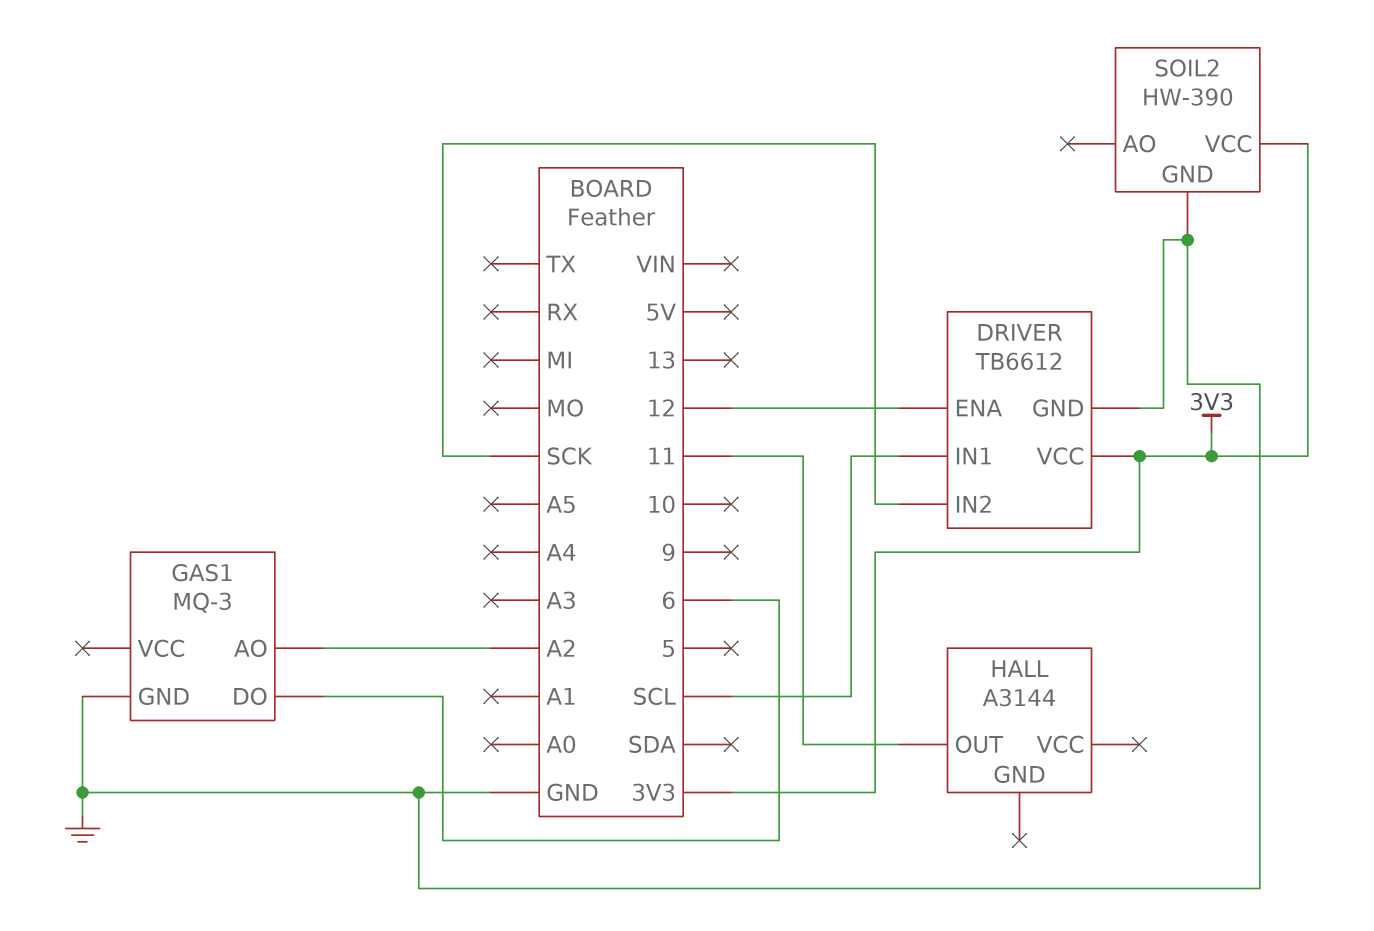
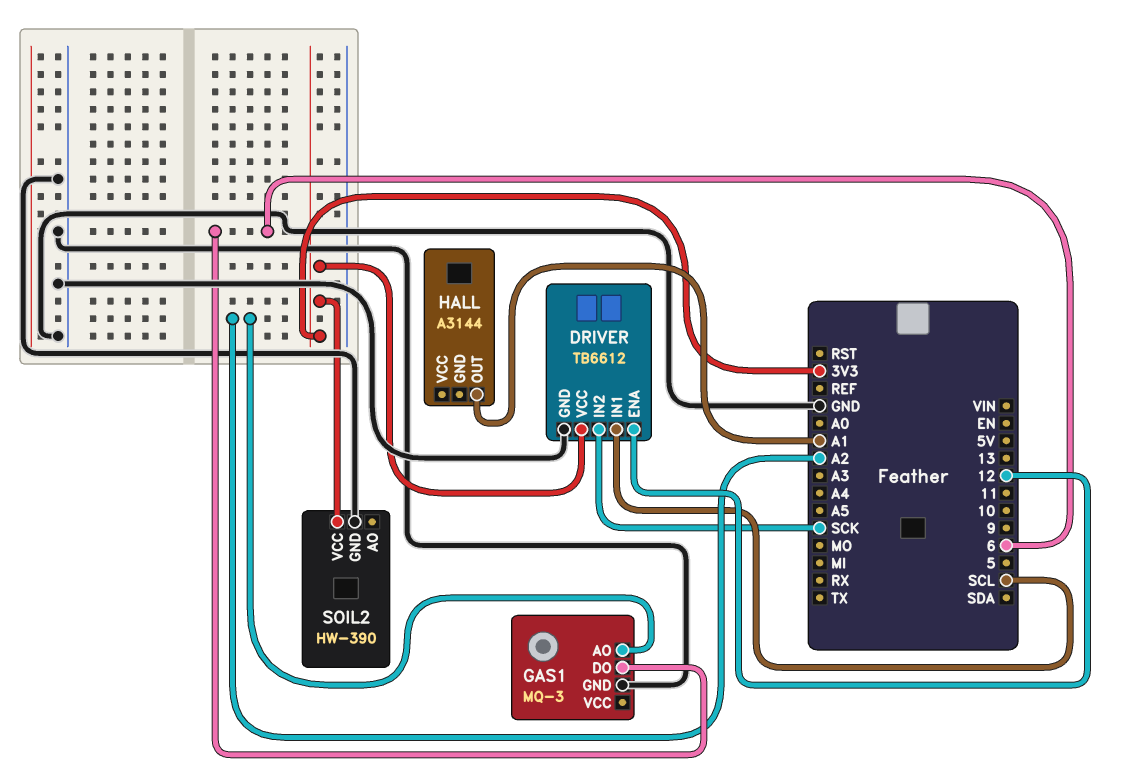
HALL pin OUT: 11 -> A1

